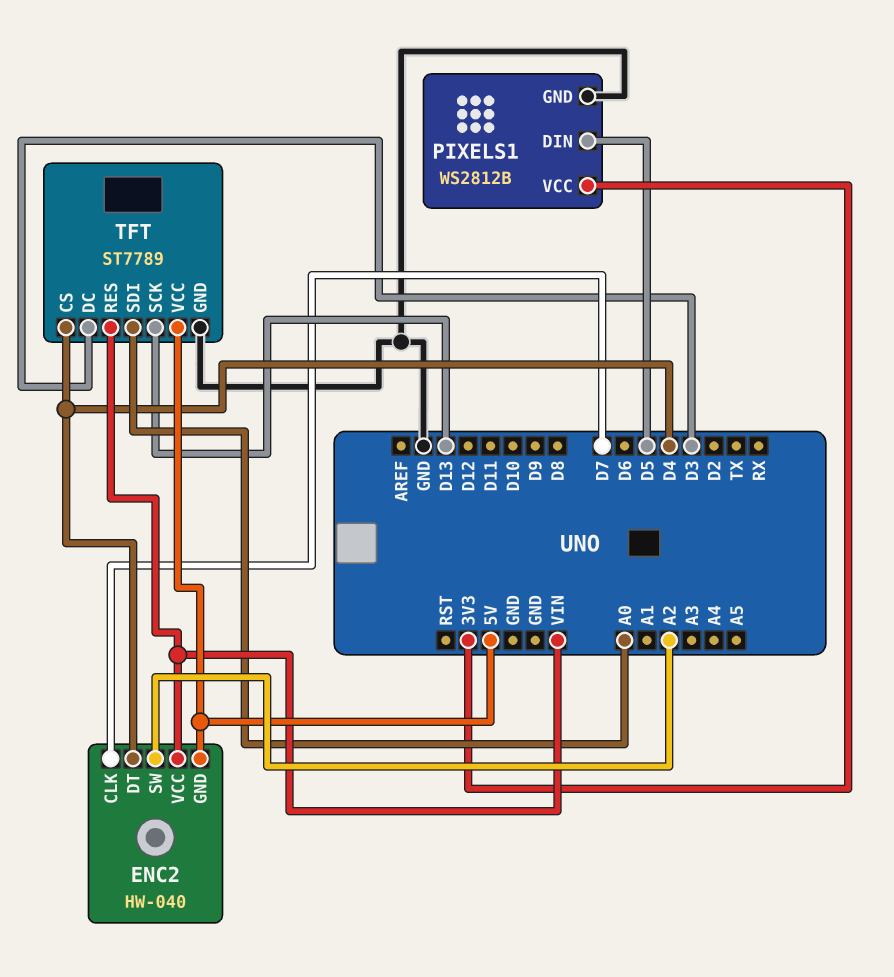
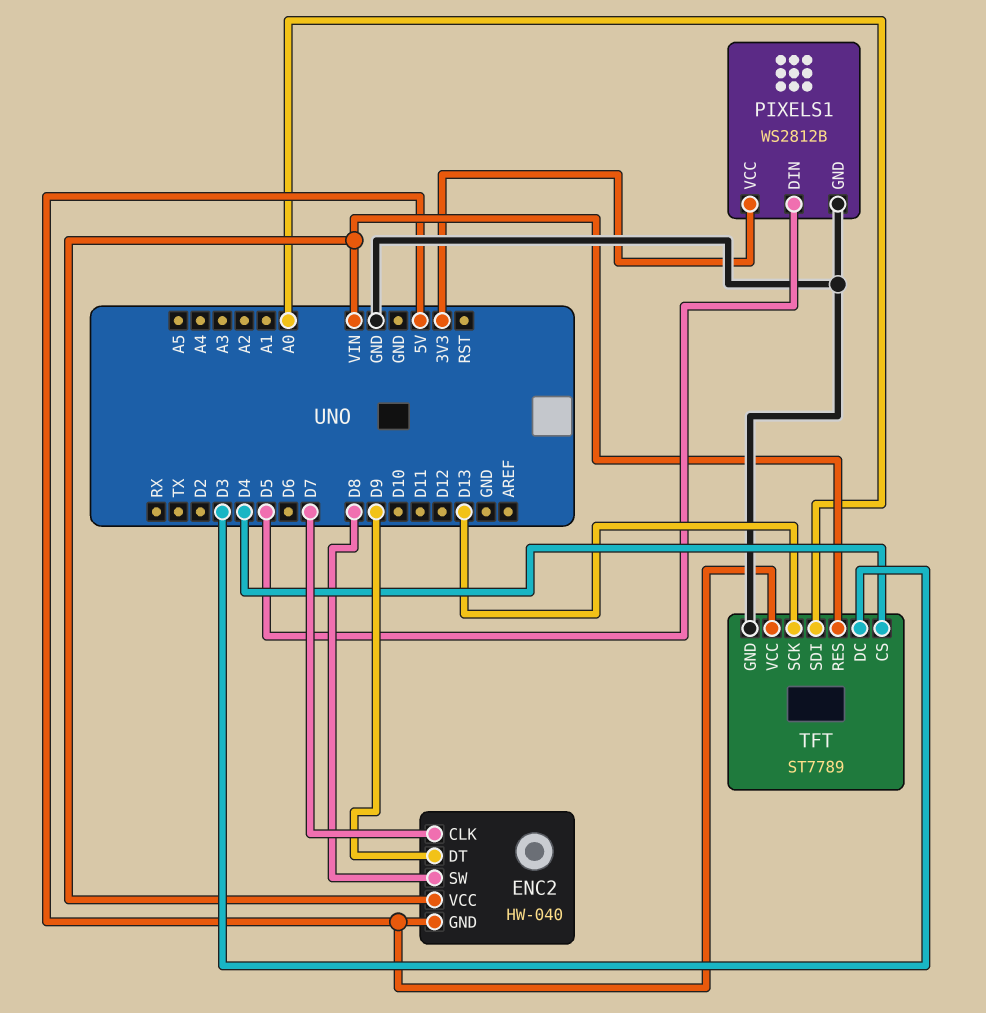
ENC2 pin DT: D4 -> D9
ENC2 pin SW: A2 -> D8

